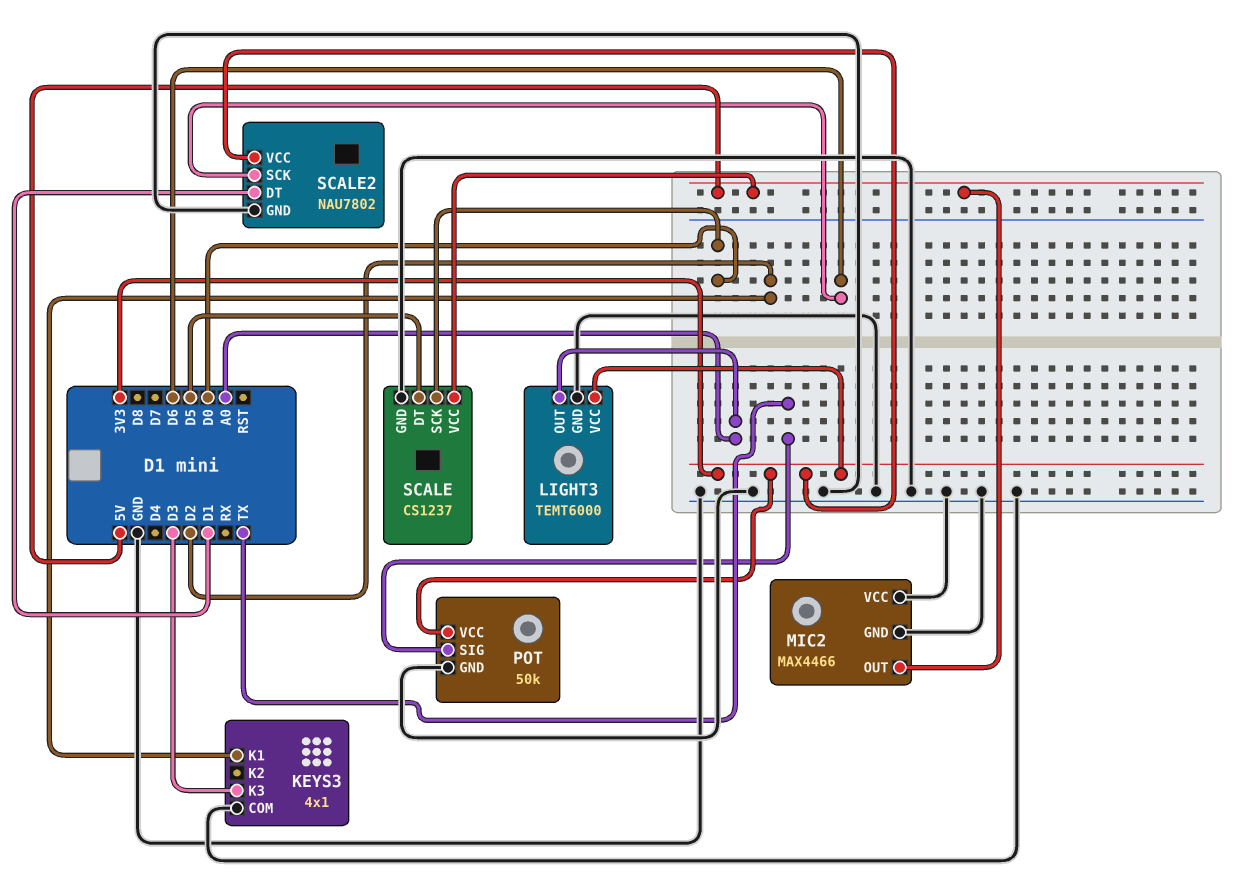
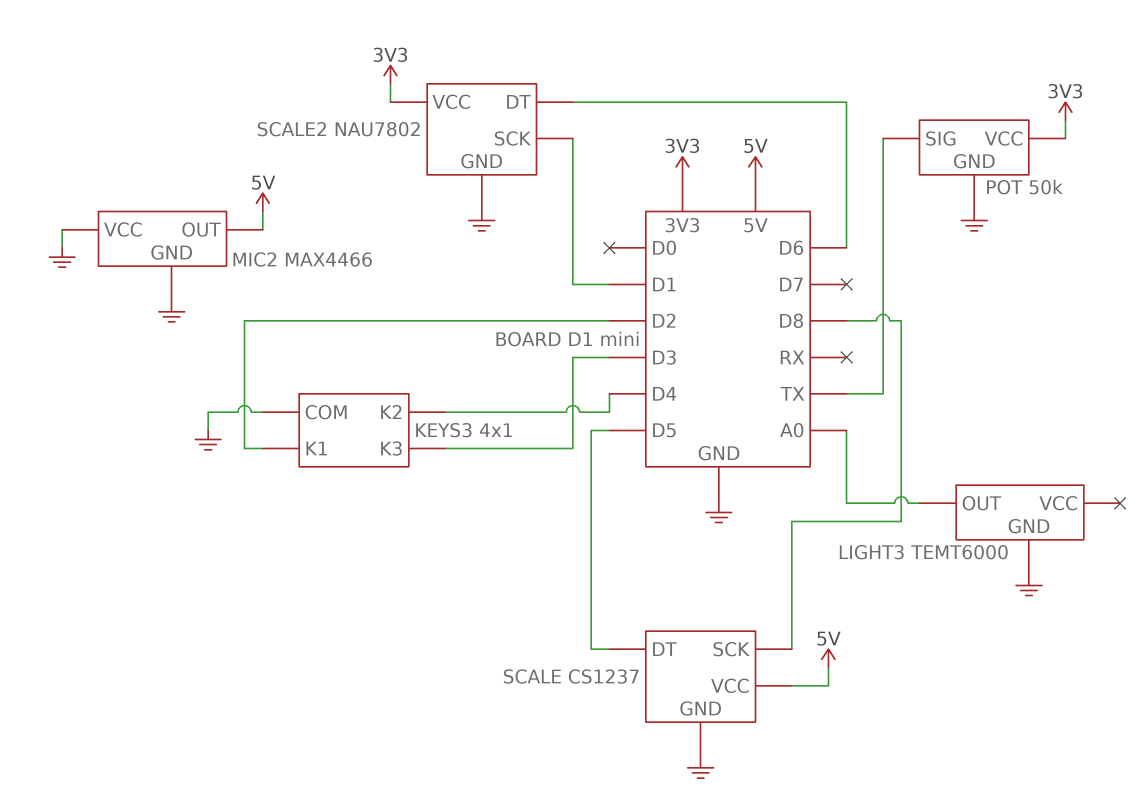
KEYS3 pin K2: none -> D4
LIGHT3 pin VCC: 3V3 -> none
SCALE pin SCK: D0 -> D8
SCALE2 pin DT: D1 -> D6
SCALE2 pin SCK: D6 -> D1

